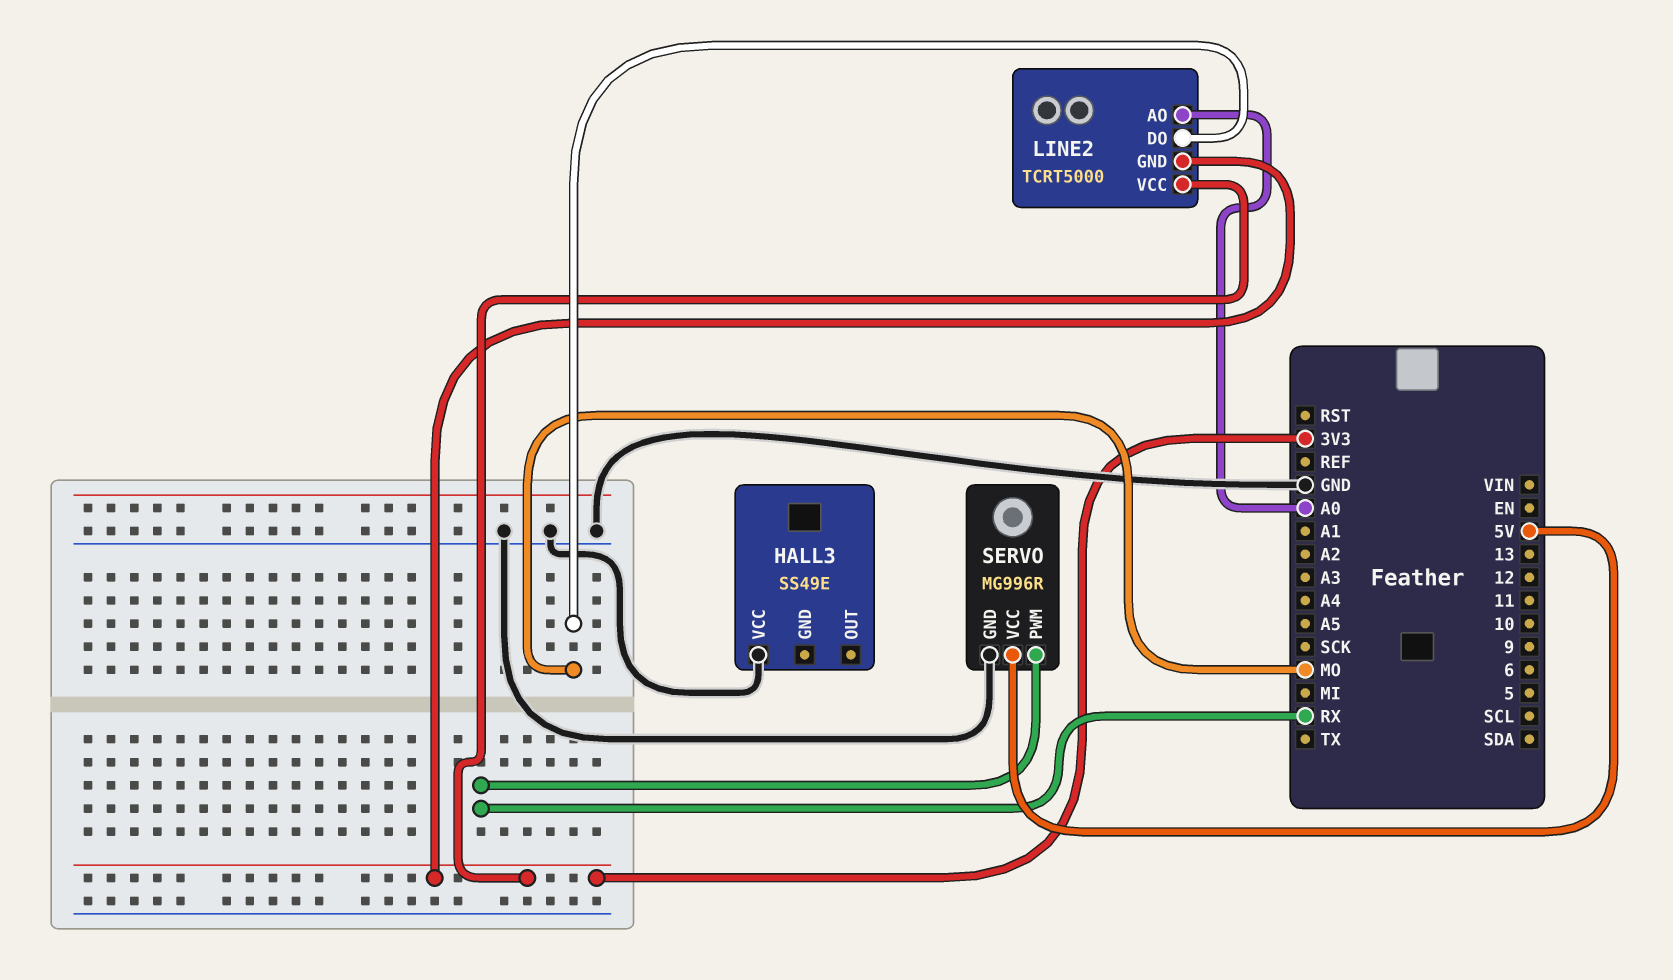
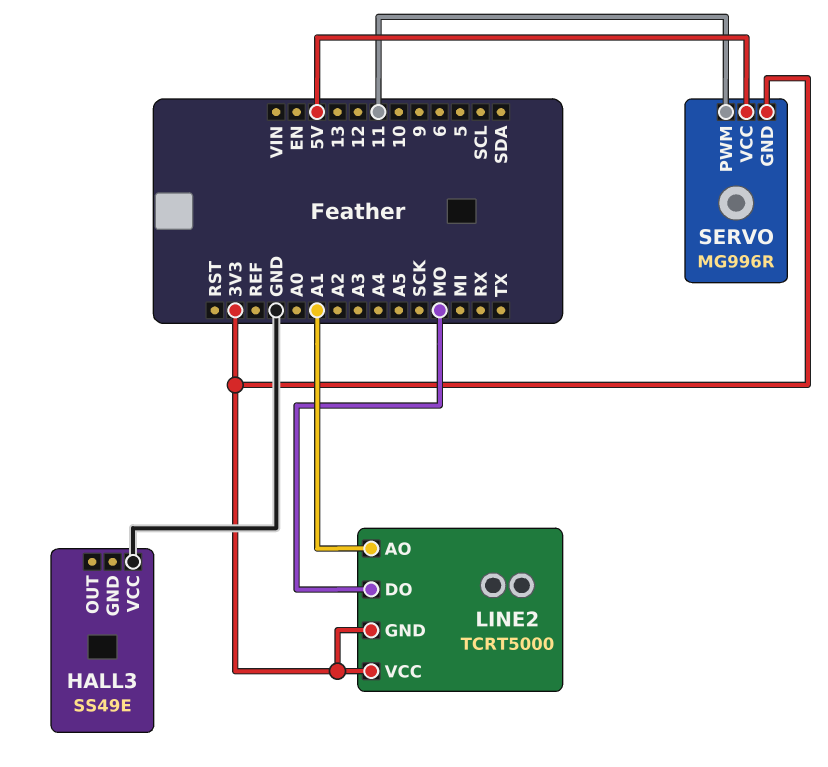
LINE2 pin AO: A0 -> A1
SERVO pin GND: GND -> 3V3
SERVO pin PWM: RX -> 11

